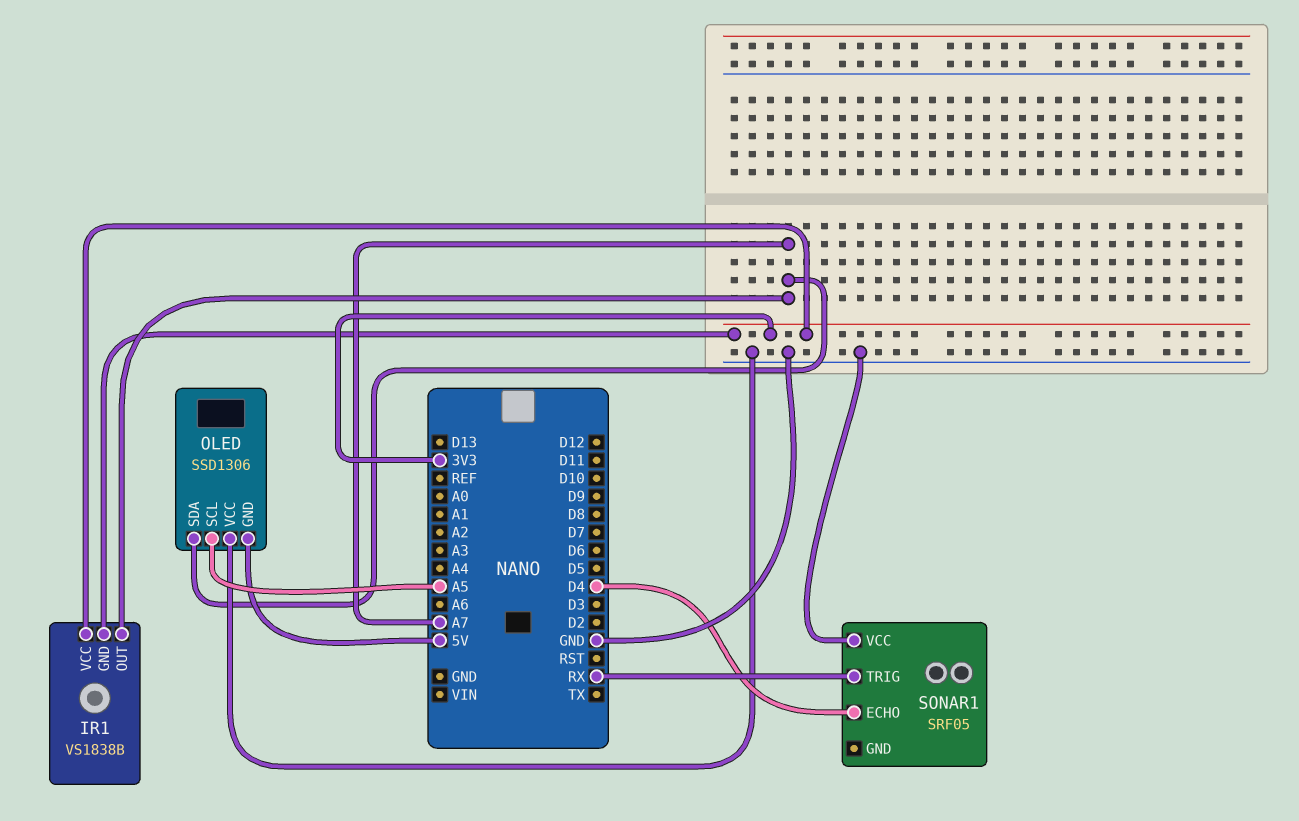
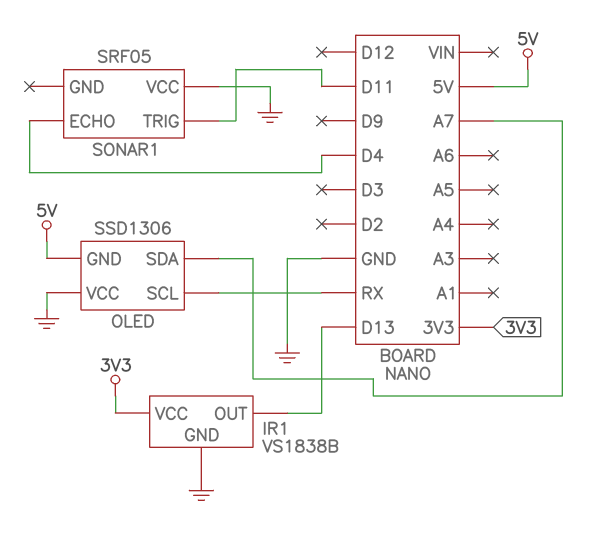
IR1 pin GND: 3V3 -> GND
IR1 pin OUT: A7 -> D13
OLED pin SCL: A5 -> RX
SONAR1 pin TRIG: RX -> D11

